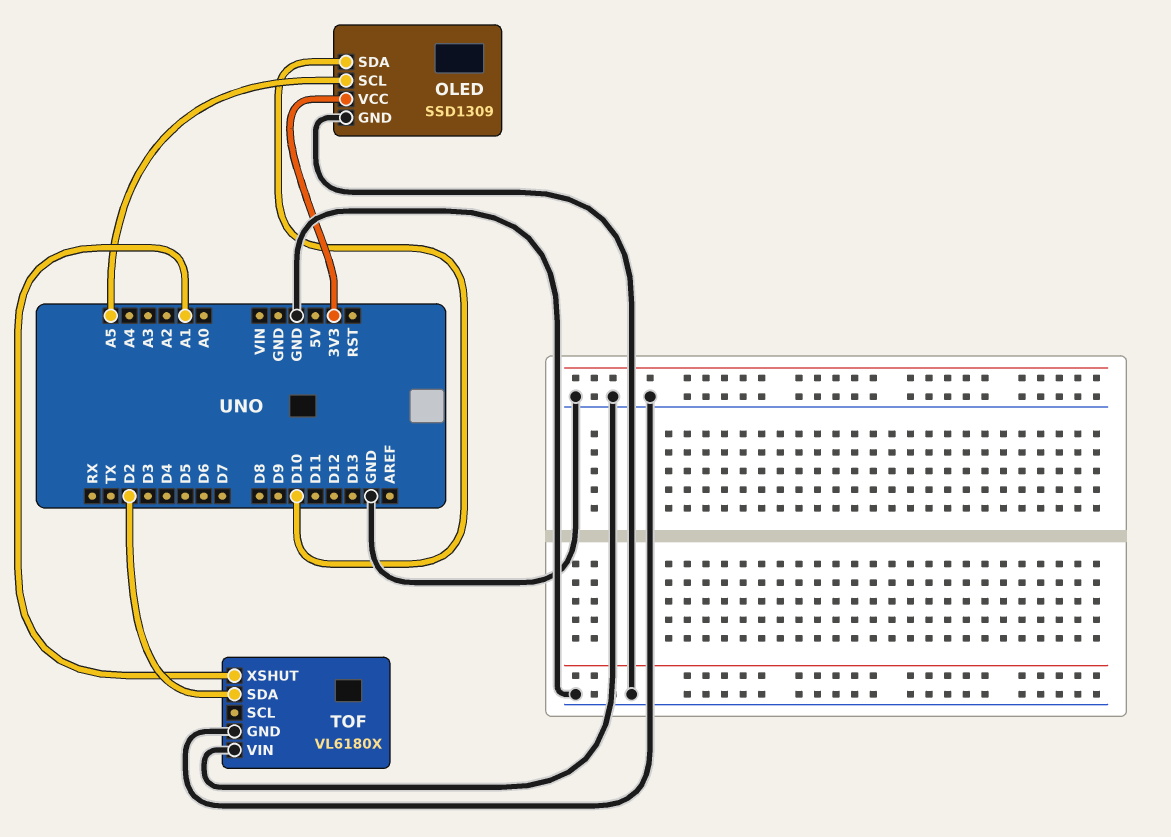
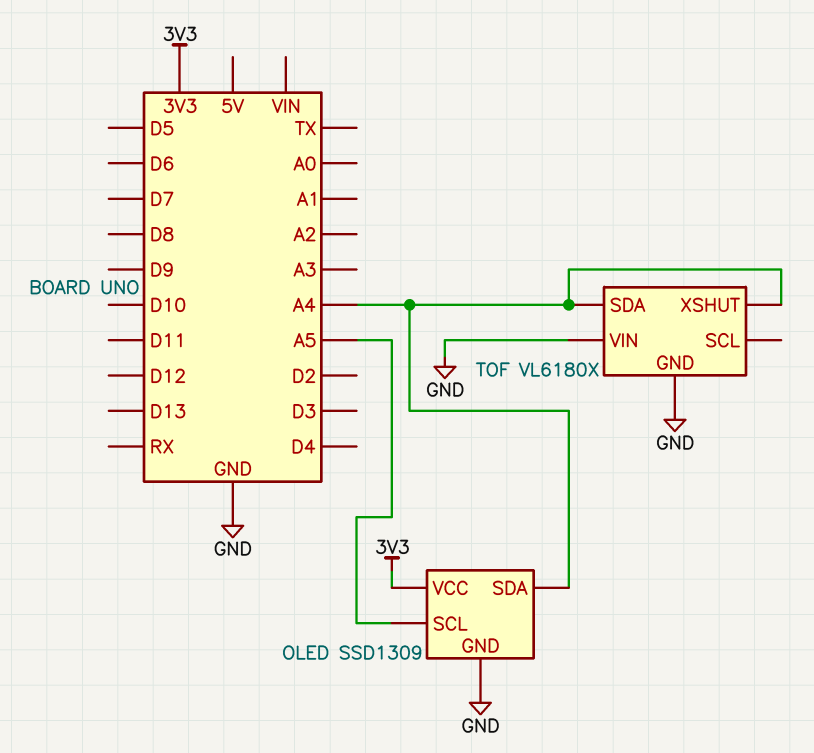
OLED pin SDA: D10 -> A4
TOF pin SDA: D2 -> A4
TOF pin XSHUT: A1 -> A4

